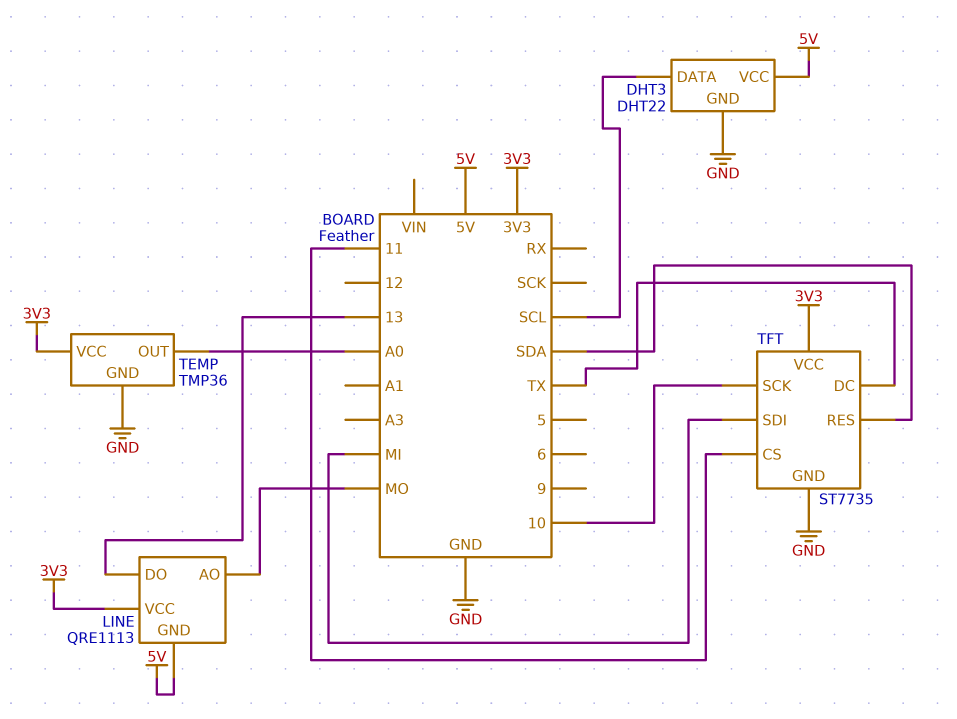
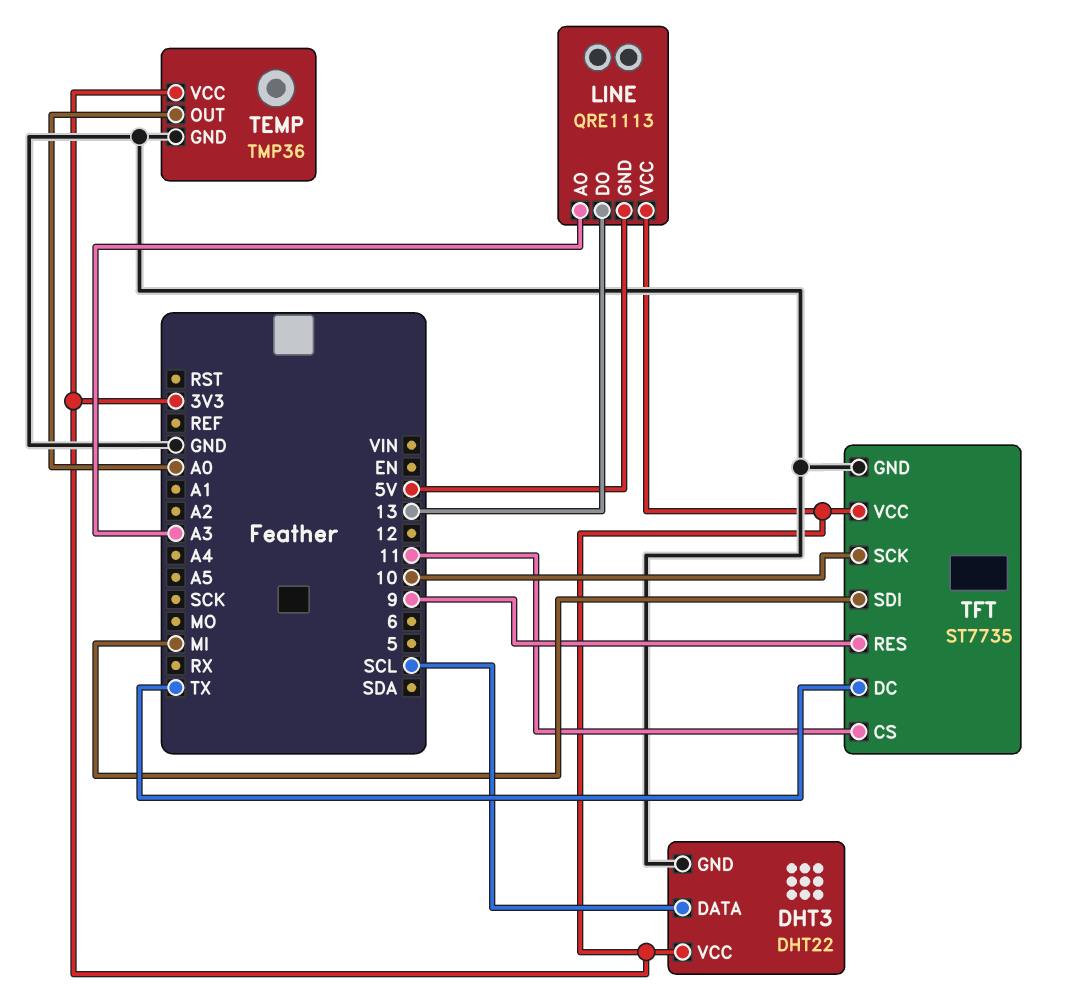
DHT3 pin VCC: 5V -> 3V3
LINE pin AO: MO -> A3
TFT pin RES: SDA -> 9

